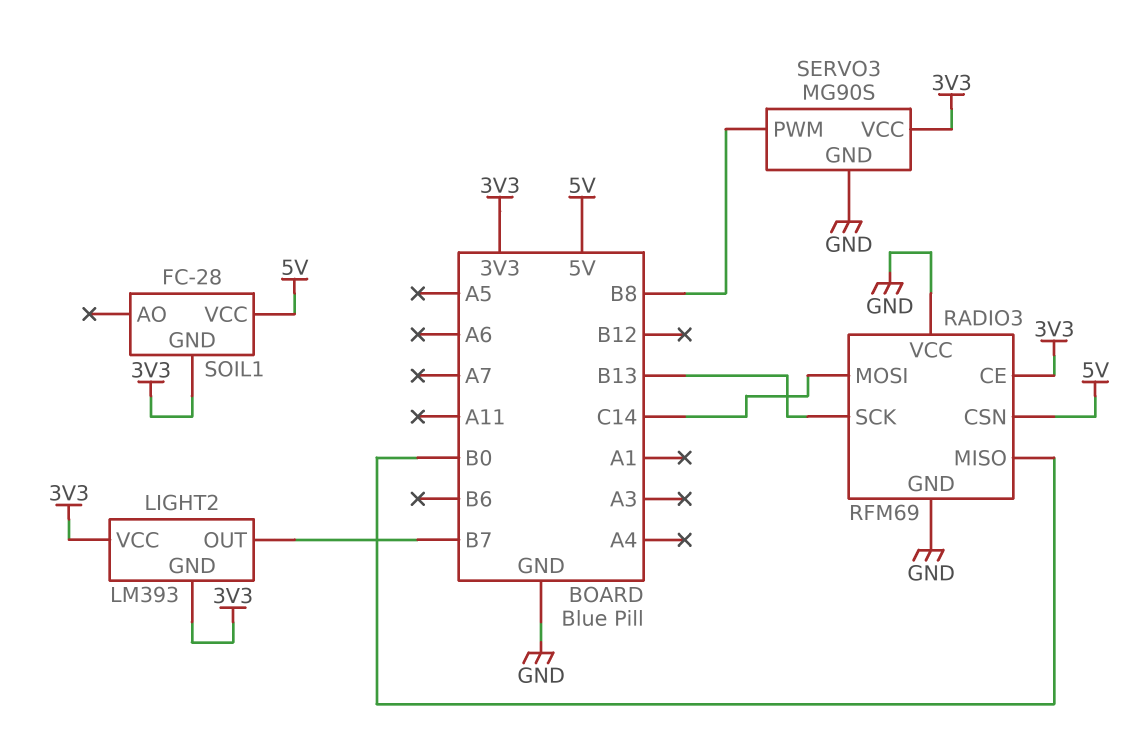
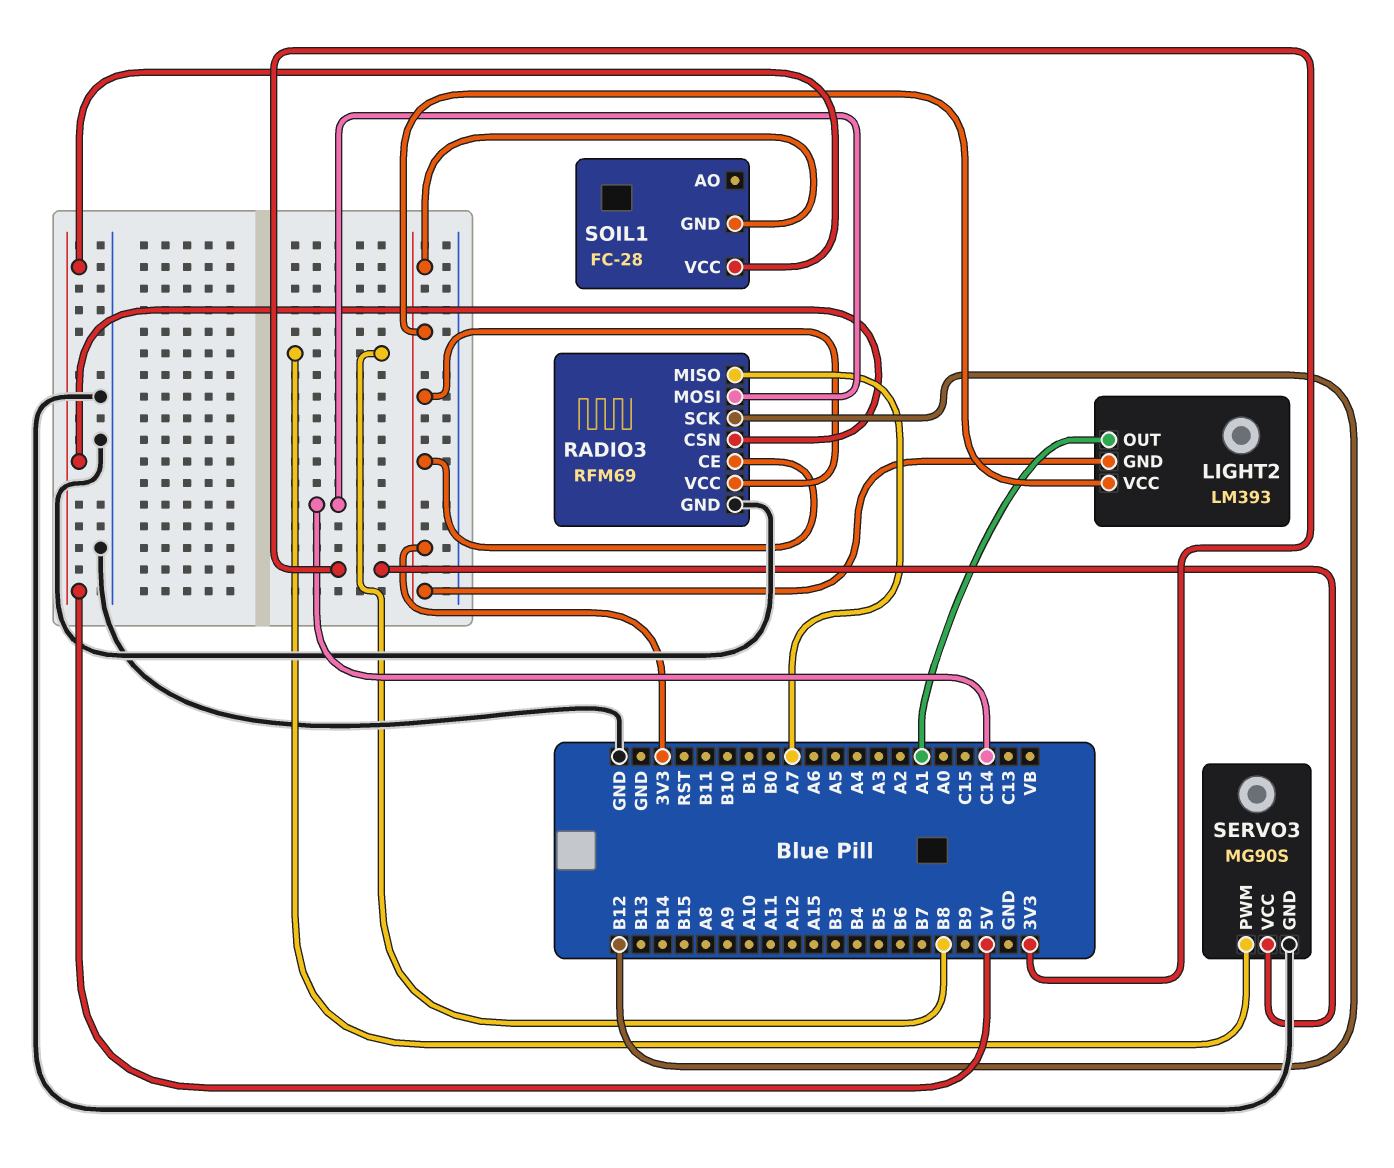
LIGHT2 pin OUT: B7 -> A1
RADIO3 pin MISO: B0 -> A7
RADIO3 pin SCK: B13 -> B12
RADIO3 pin VCC: GND -> 3V3

